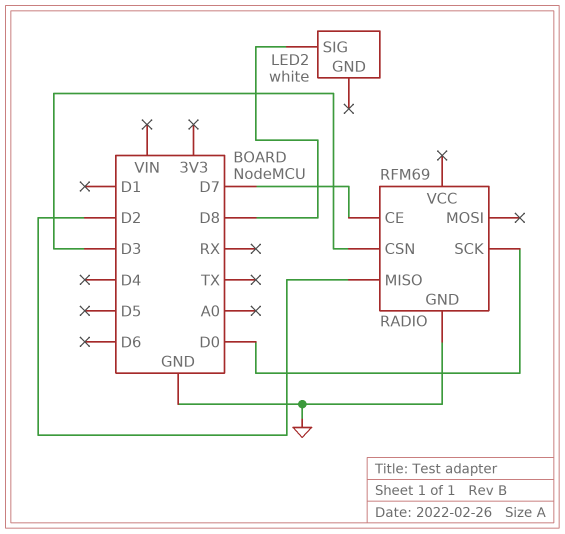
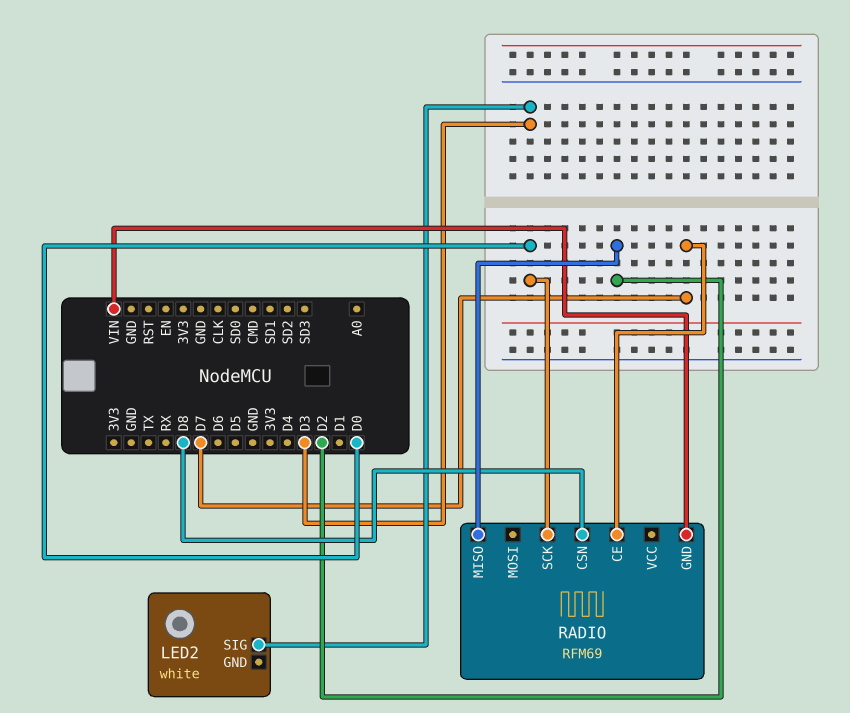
LED2 pin SIG: D8 -> D3
RADIO pin CSN: D3 -> D8
RADIO pin GND: GND -> VIN

